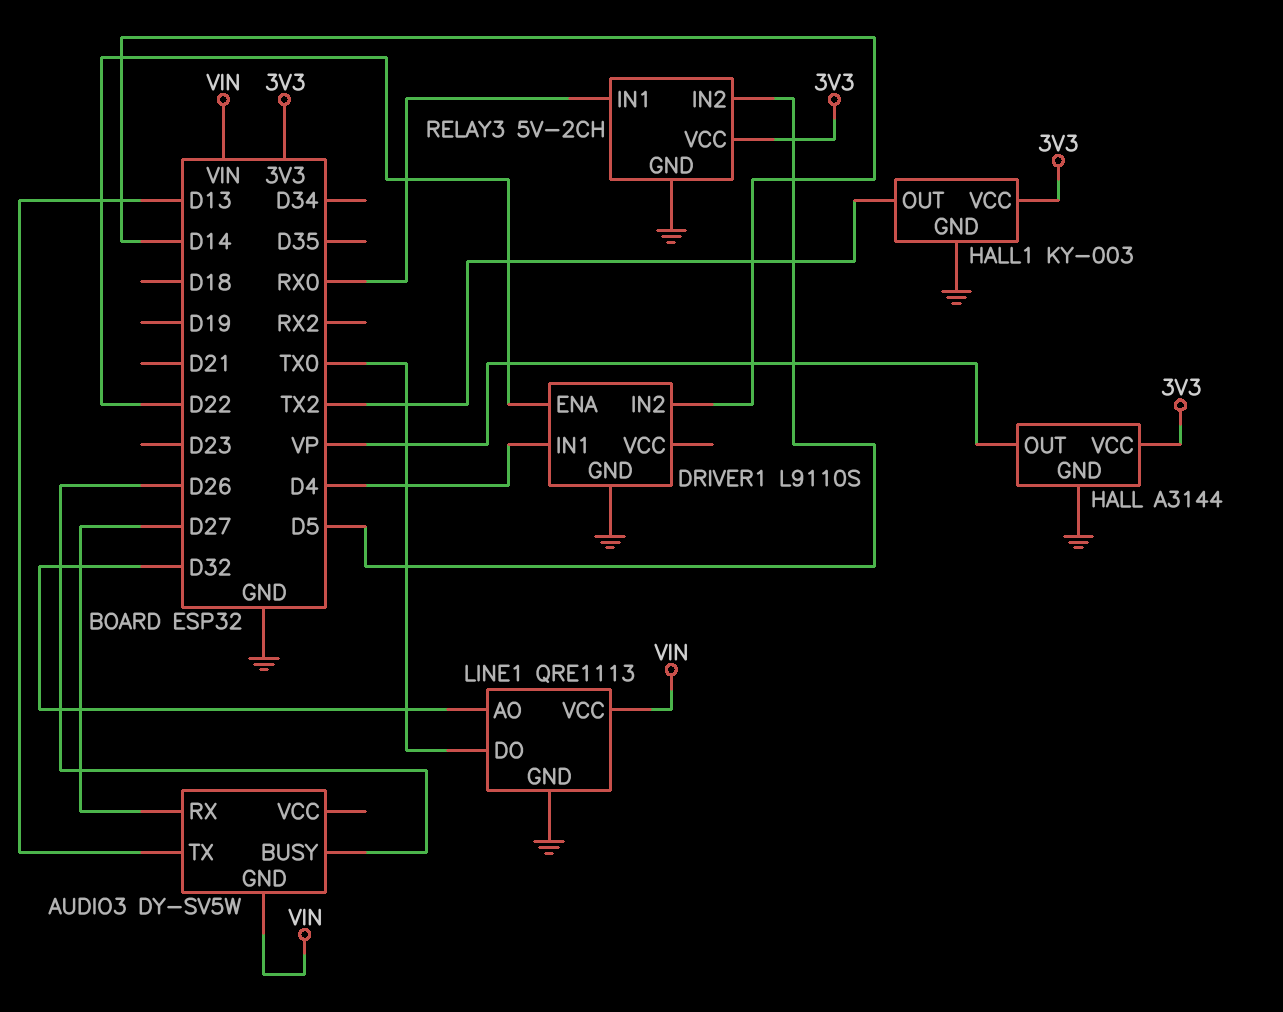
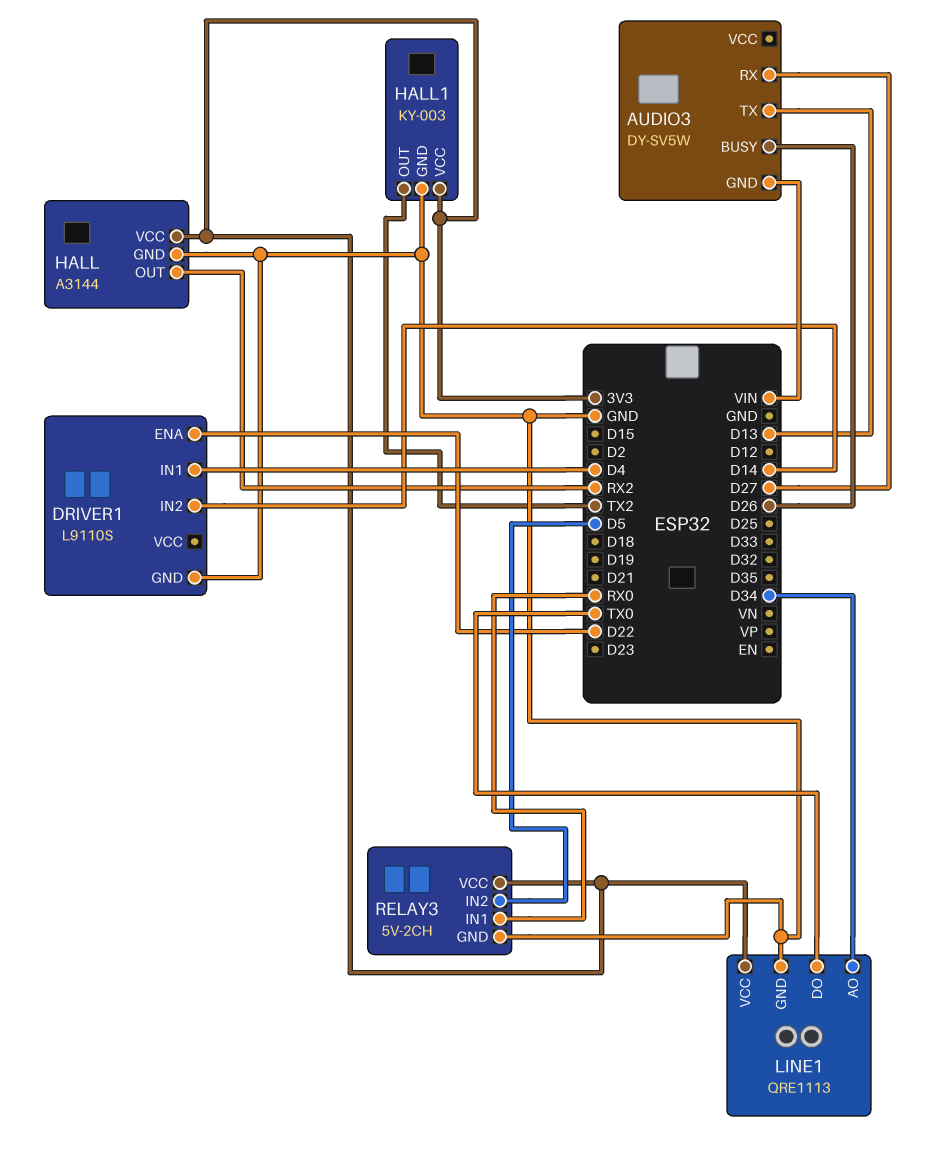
HALL pin OUT: VP -> RX2
LINE1 pin AO: D32 -> D34
LINE1 pin VCC: VIN -> 3V3

